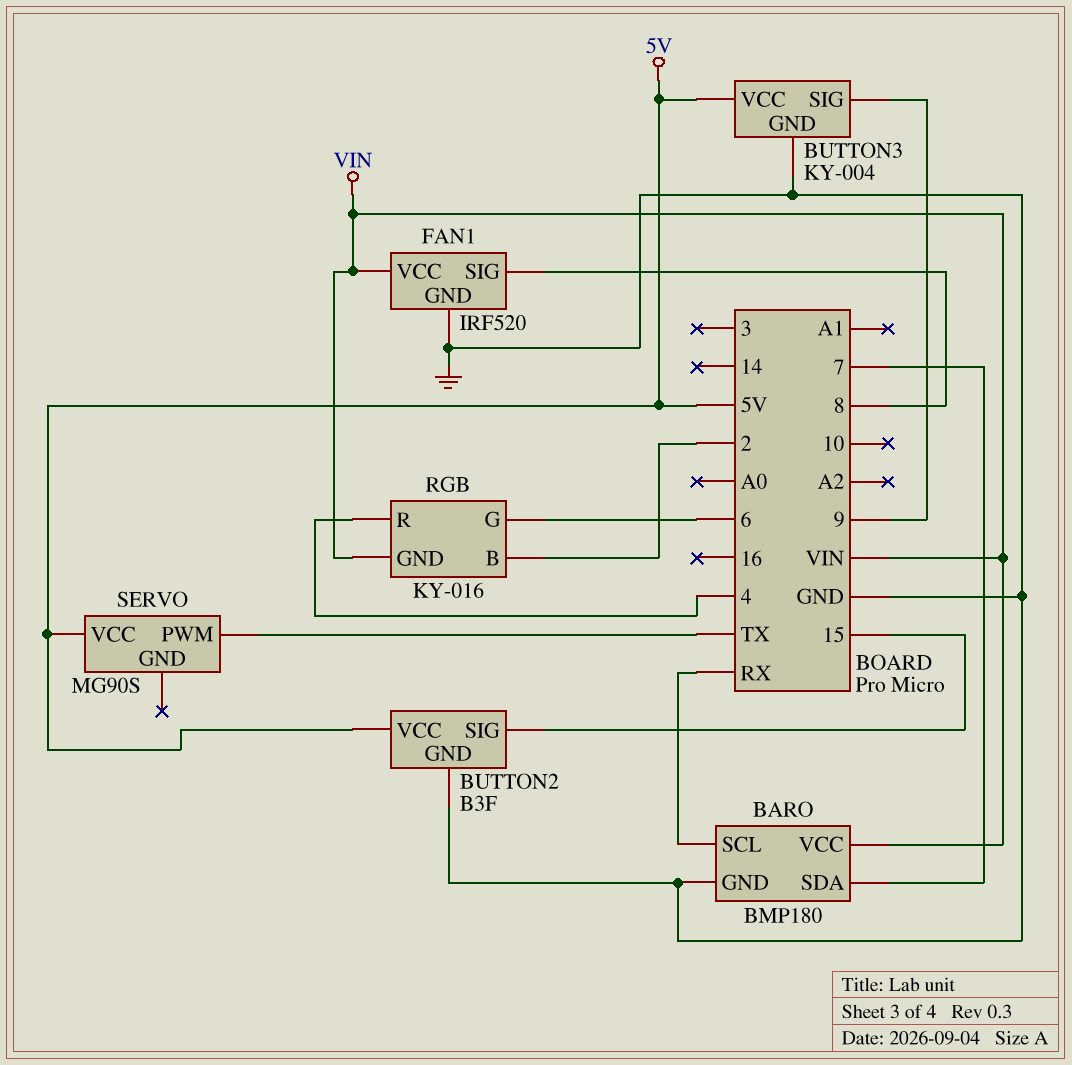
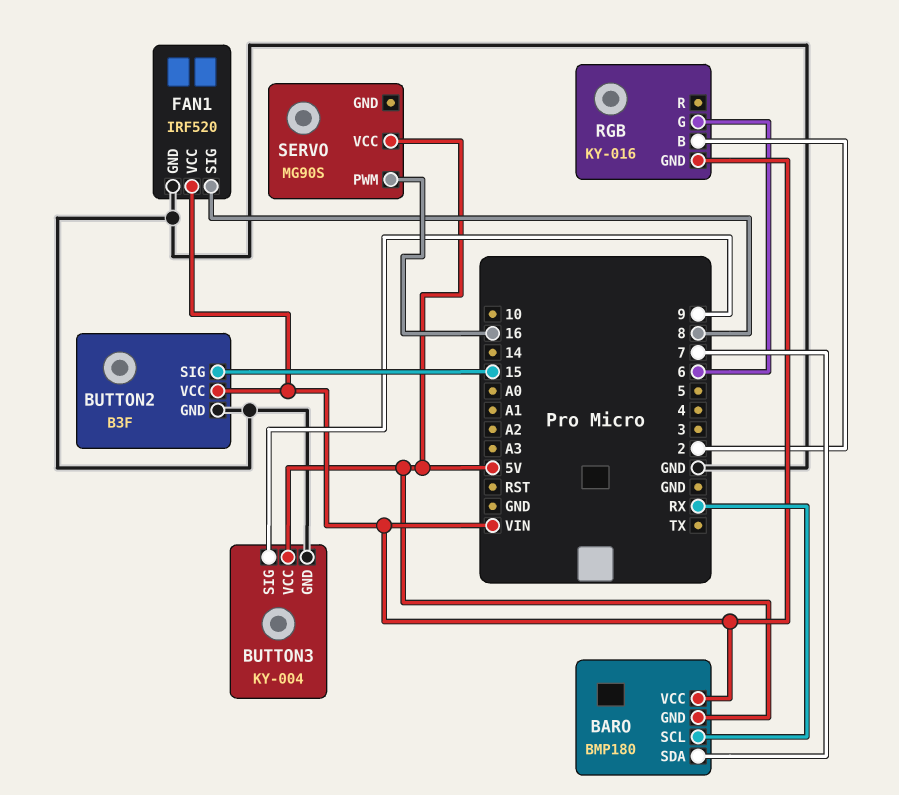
BARO pin GND: GND -> 5V
BUTTON2 pin VCC: 5V -> VIN
RGB pin R: 4 -> none
SERVO pin PWM: TX -> 16

